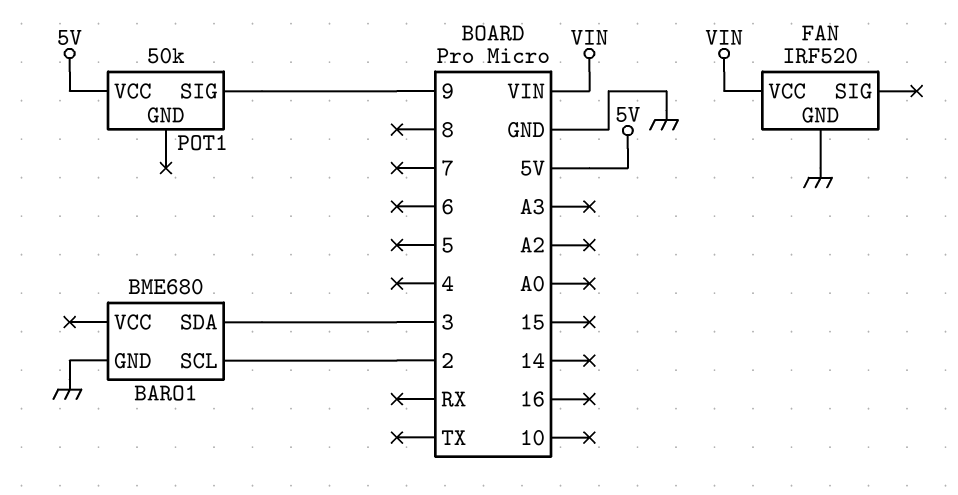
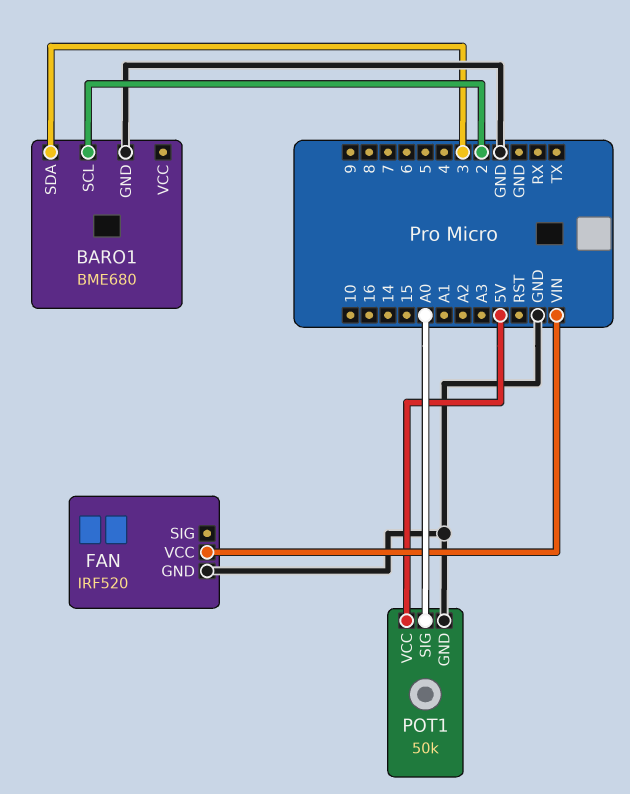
POT1 pin GND: none -> GND
POT1 pin SIG: 9 -> A0

